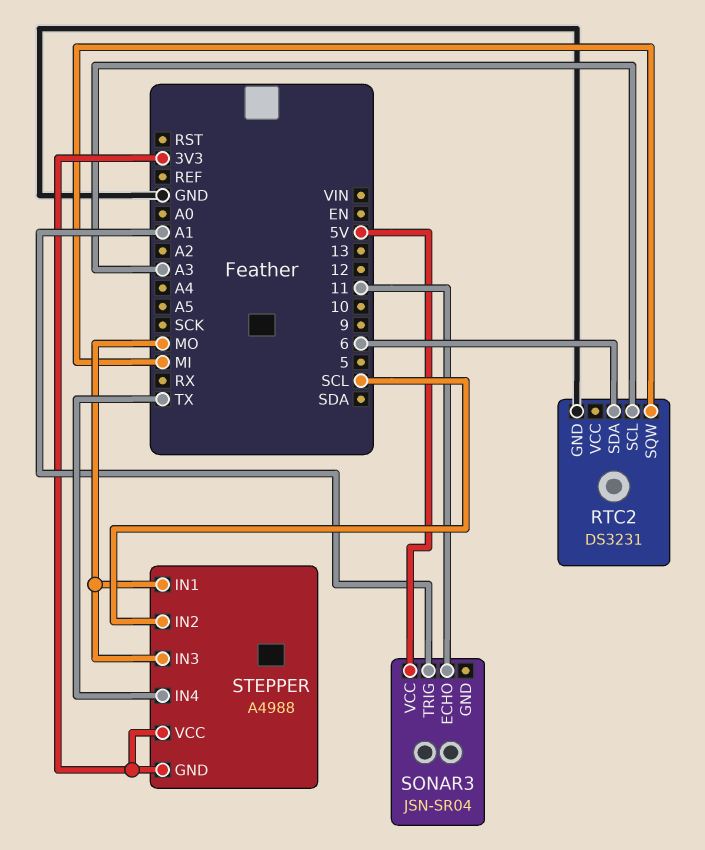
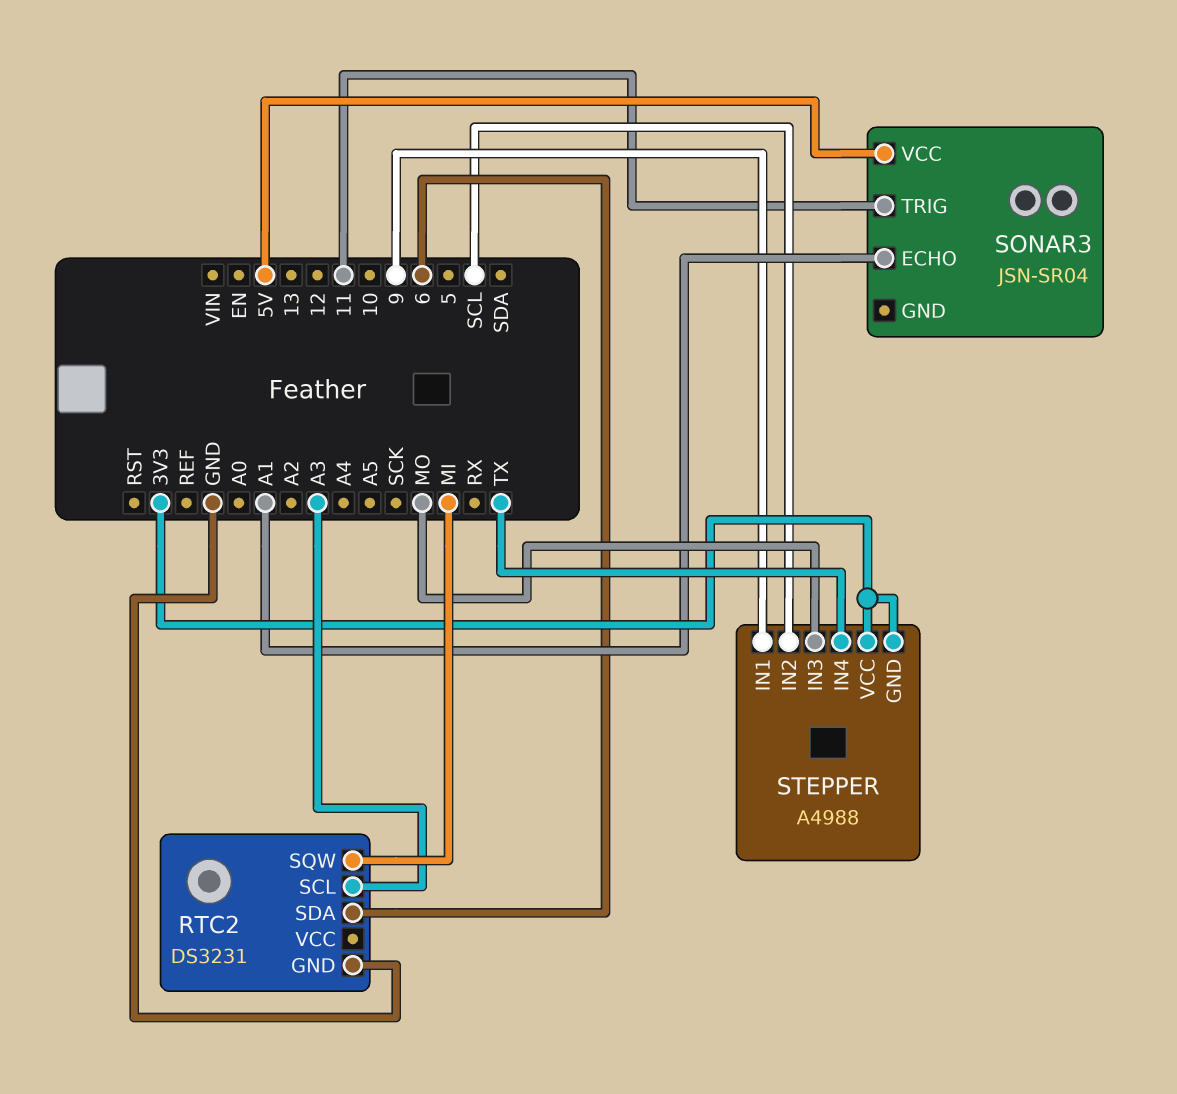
SONAR3 pin ECHO: 11 -> A1
SONAR3 pin TRIG: A1 -> 11
STEPPER pin IN1: MO -> 9

